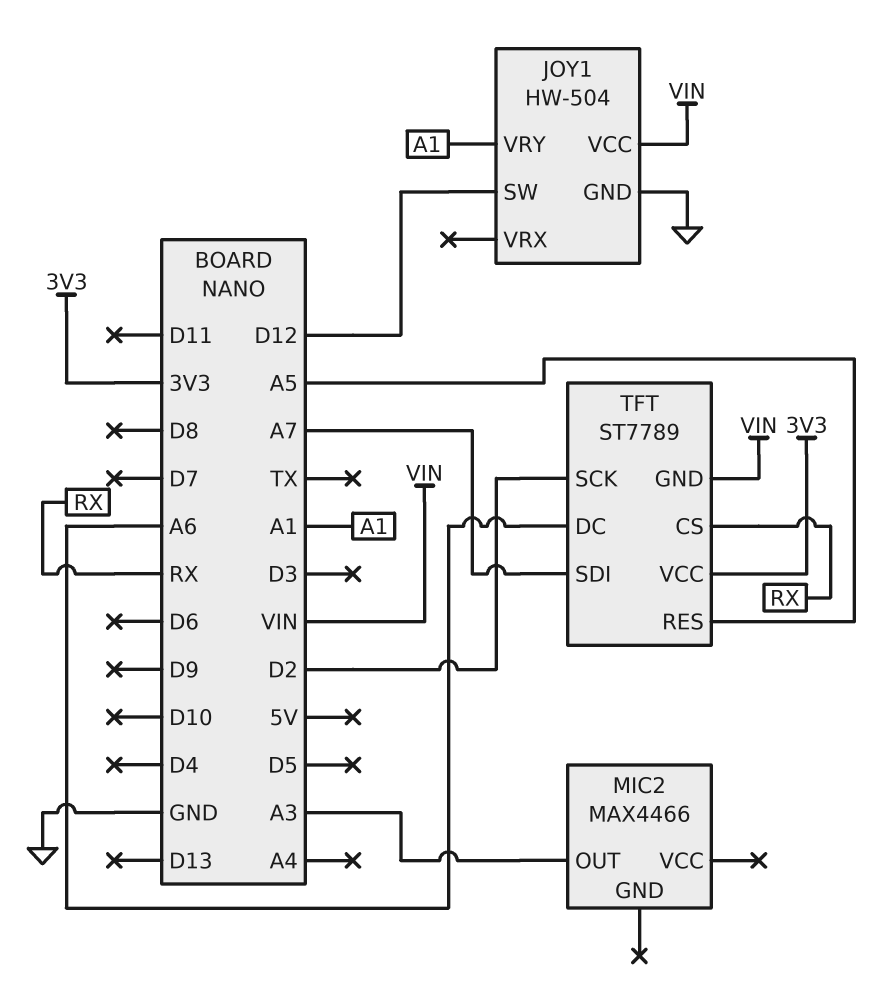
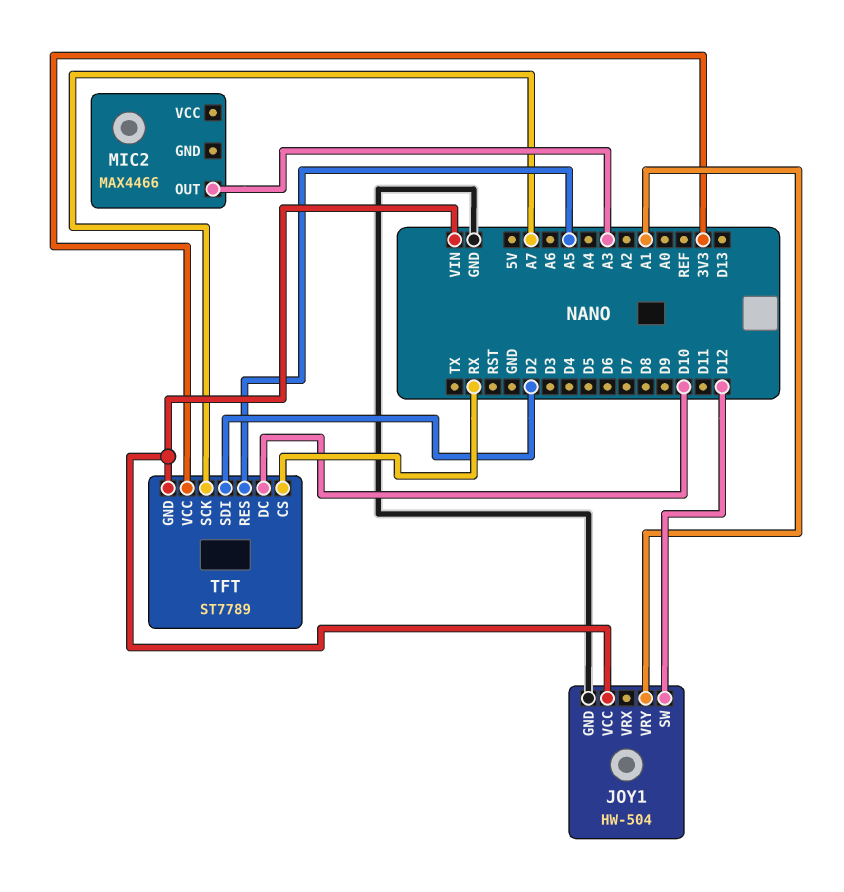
TFT pin DC: A6 -> D10
TFT pin SCK: D2 -> A7
TFT pin SDI: A7 -> D2

